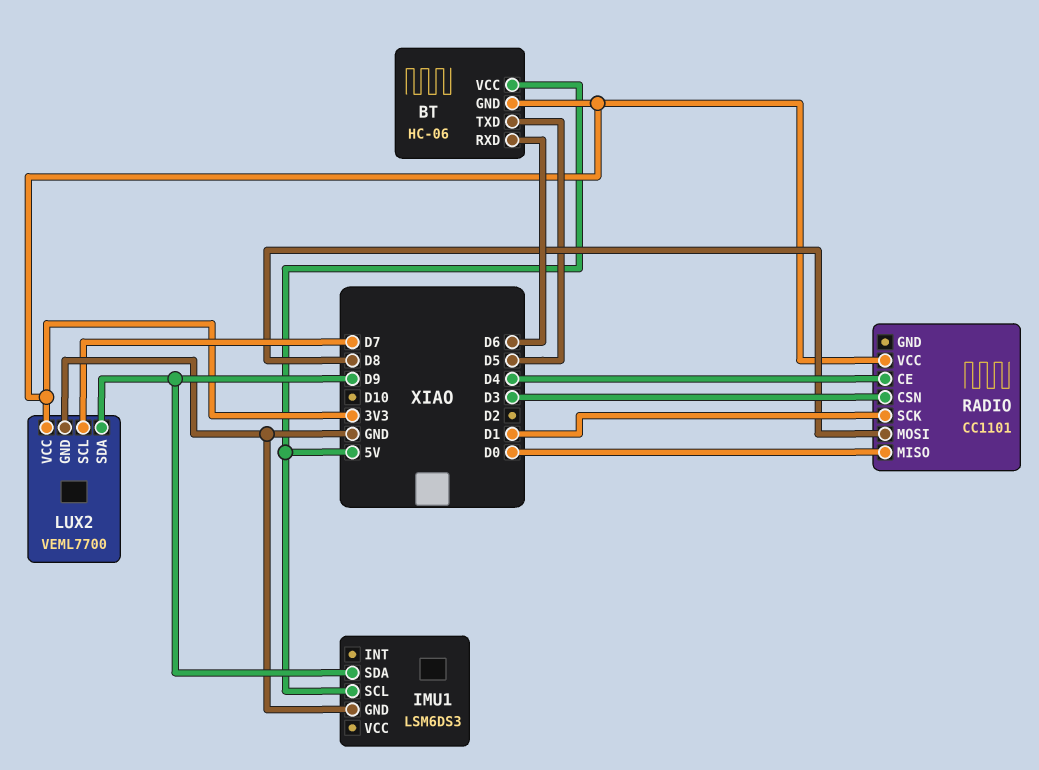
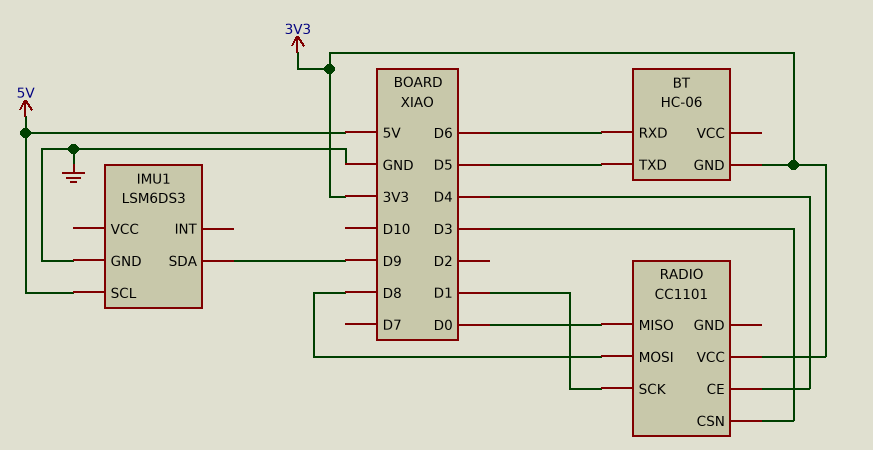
BT pin VCC: 5V -> none
LUX2: VEML7700 -> none
LUX2 pin GND: GND -> none
LUX2 pin SCL: D7 -> none
LUX2 pin SDA: D9 -> none
LUX2 pin VCC: 3V3 -> none

